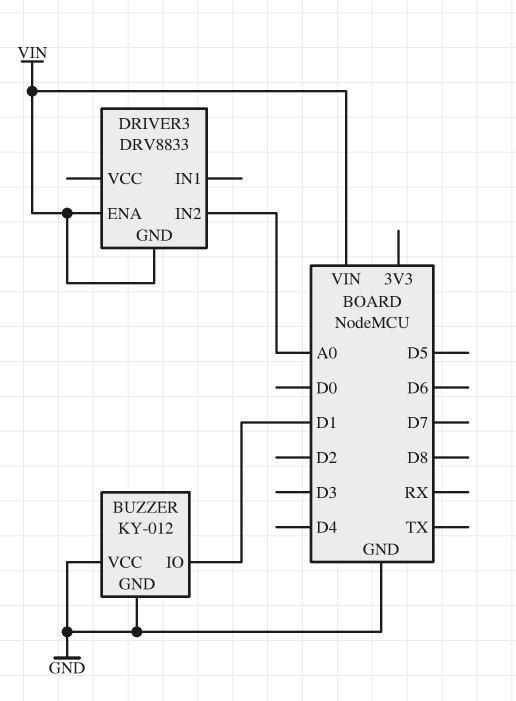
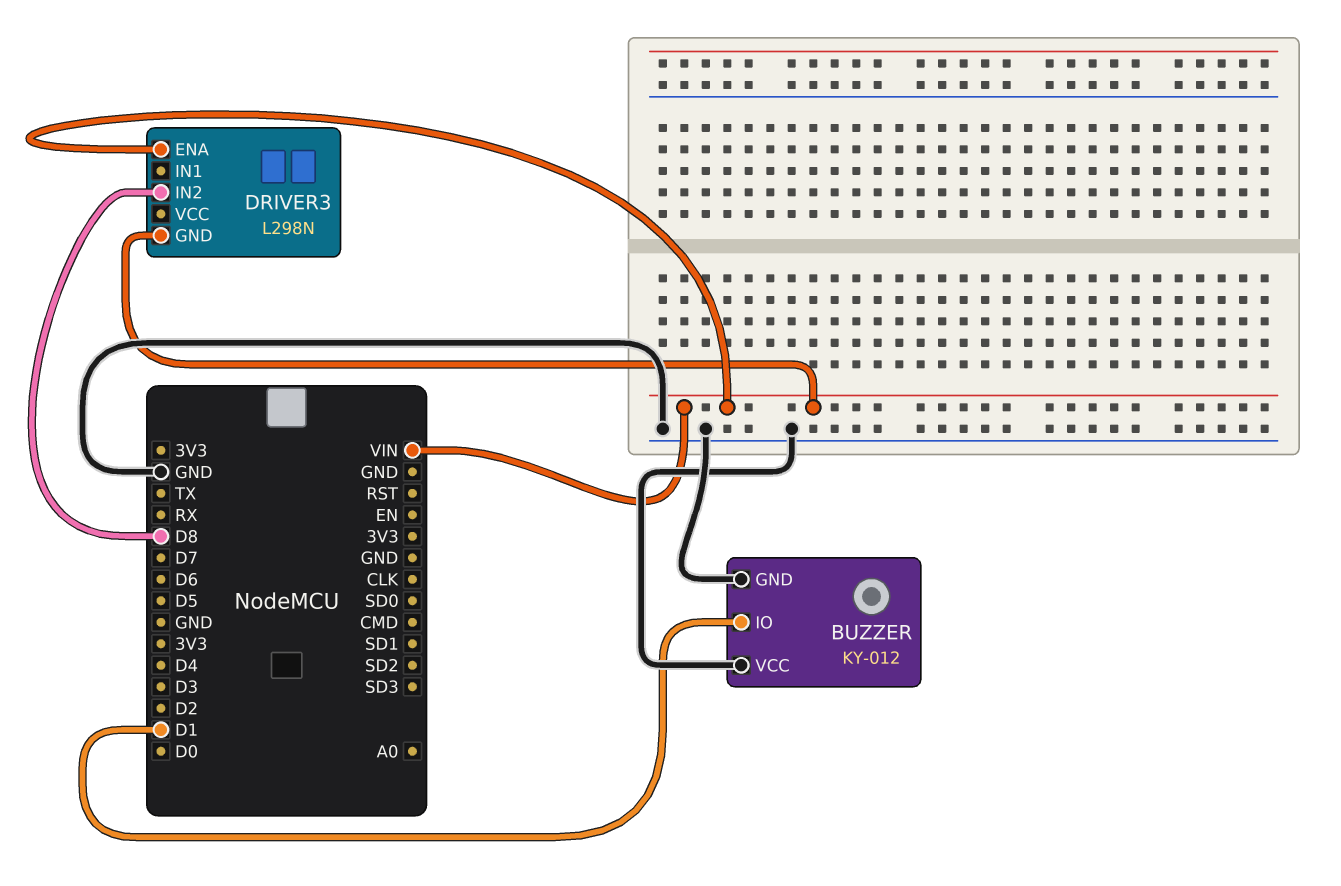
DRIVER3: DRV8833 -> L298N
DRIVER3 pin IN2: A0 -> D8

